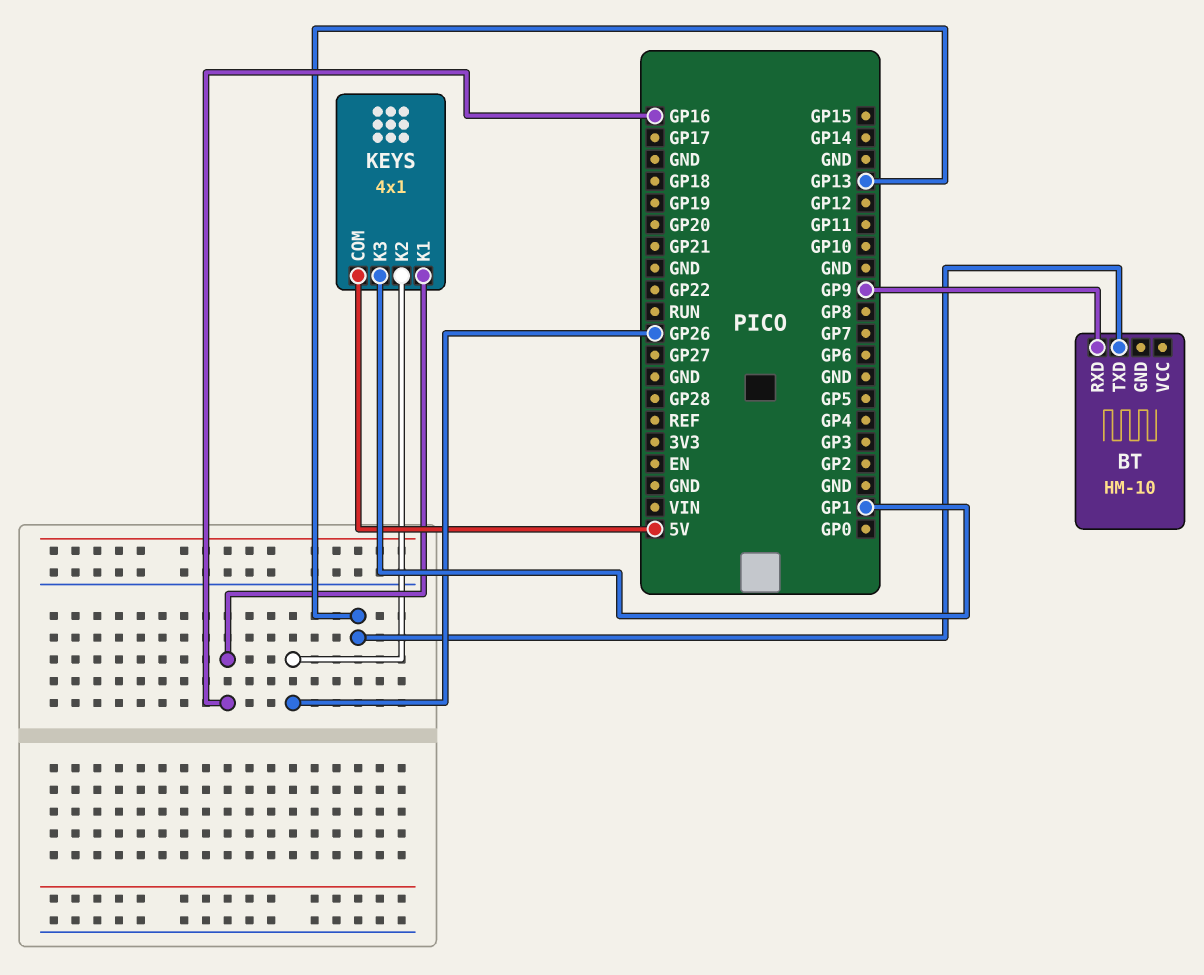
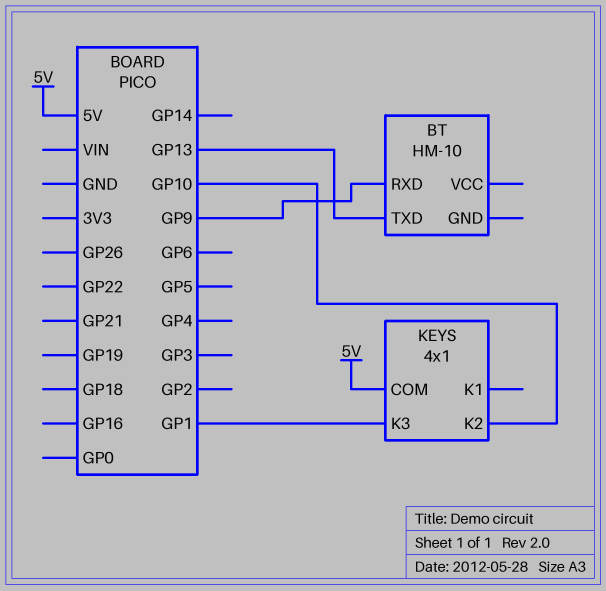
KEYS pin K1: GP16 -> none
KEYS pin K2: GP26 -> GP10

